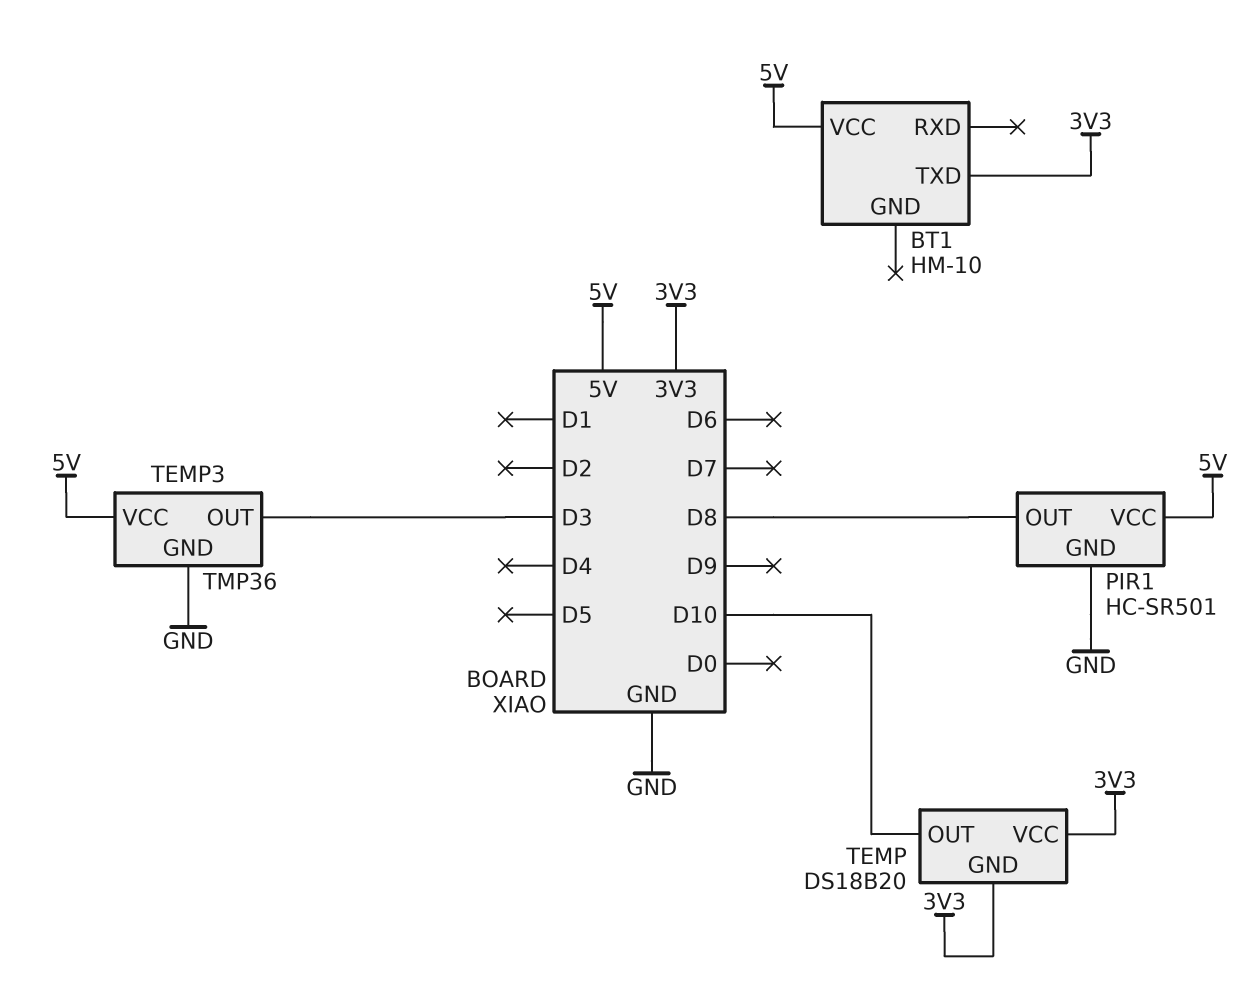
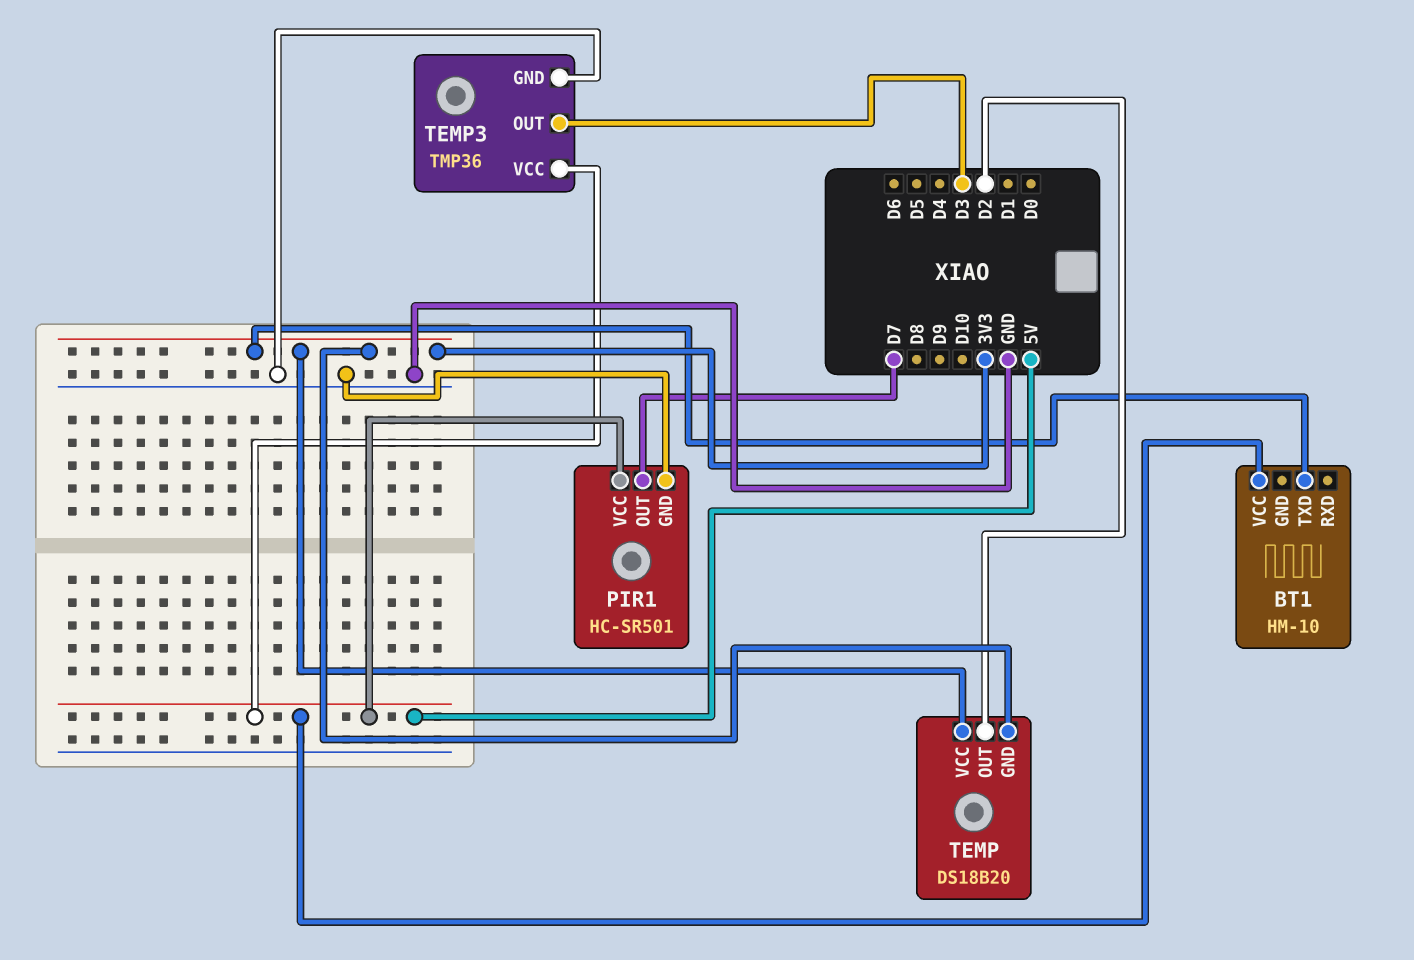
PIR1 pin OUT: D8 -> D7
TEMP pin OUT: D10 -> D2

